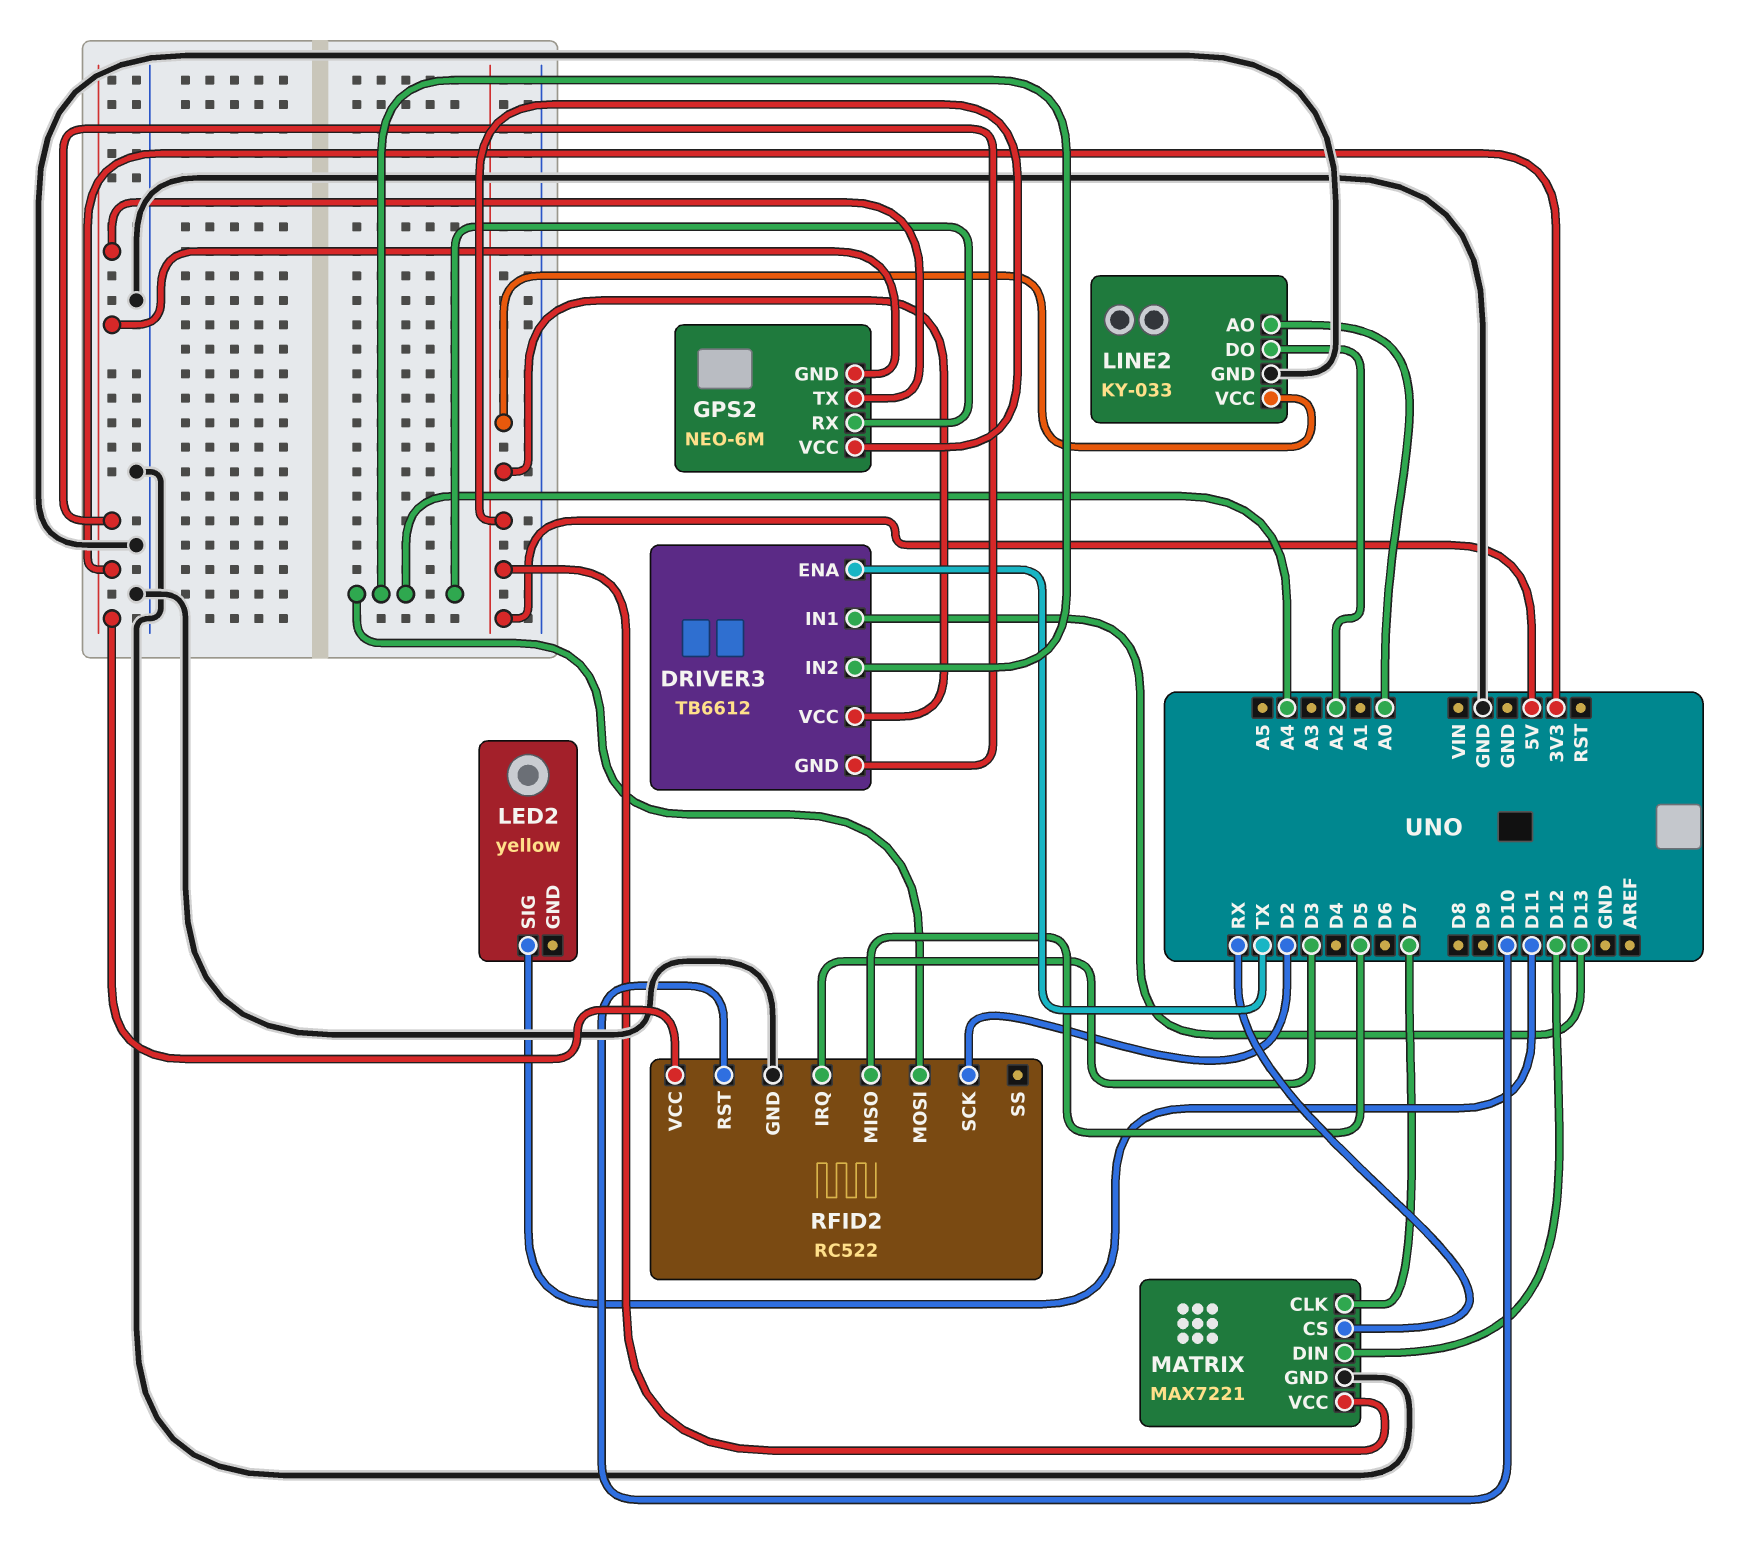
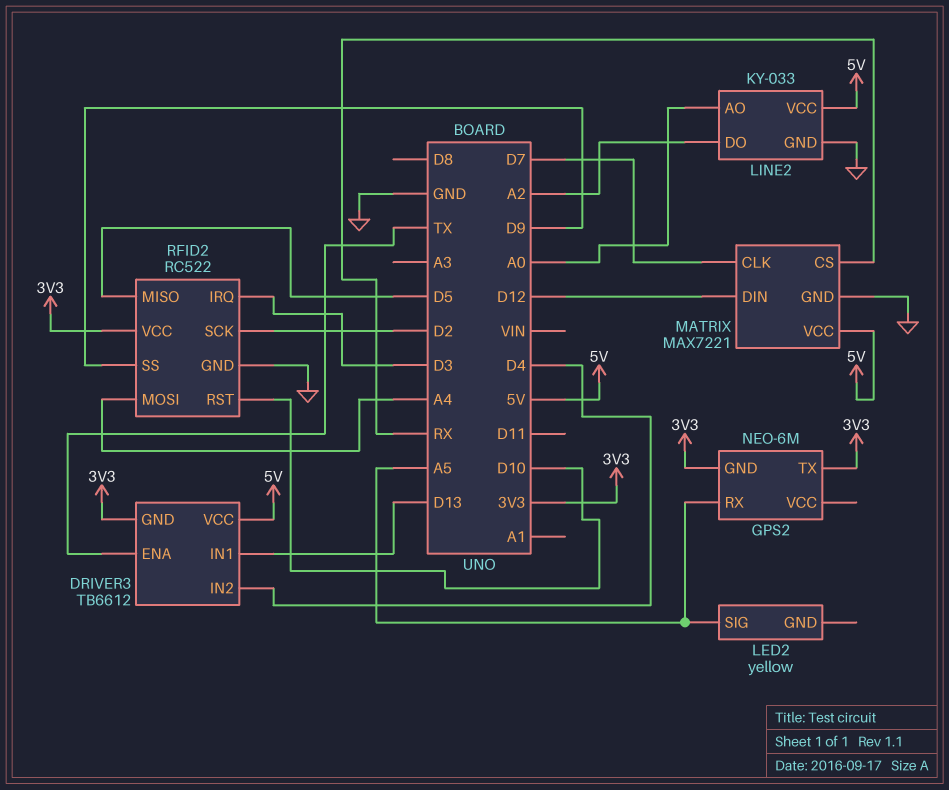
DRIVER3 pin IN2: A4 -> D4
GPS2 pin RX: A4 -> A5
GPS2 pin VCC: 5V -> none
LED2 pin SIG: D11 -> A5
RFID2 pin SS: none -> D9

